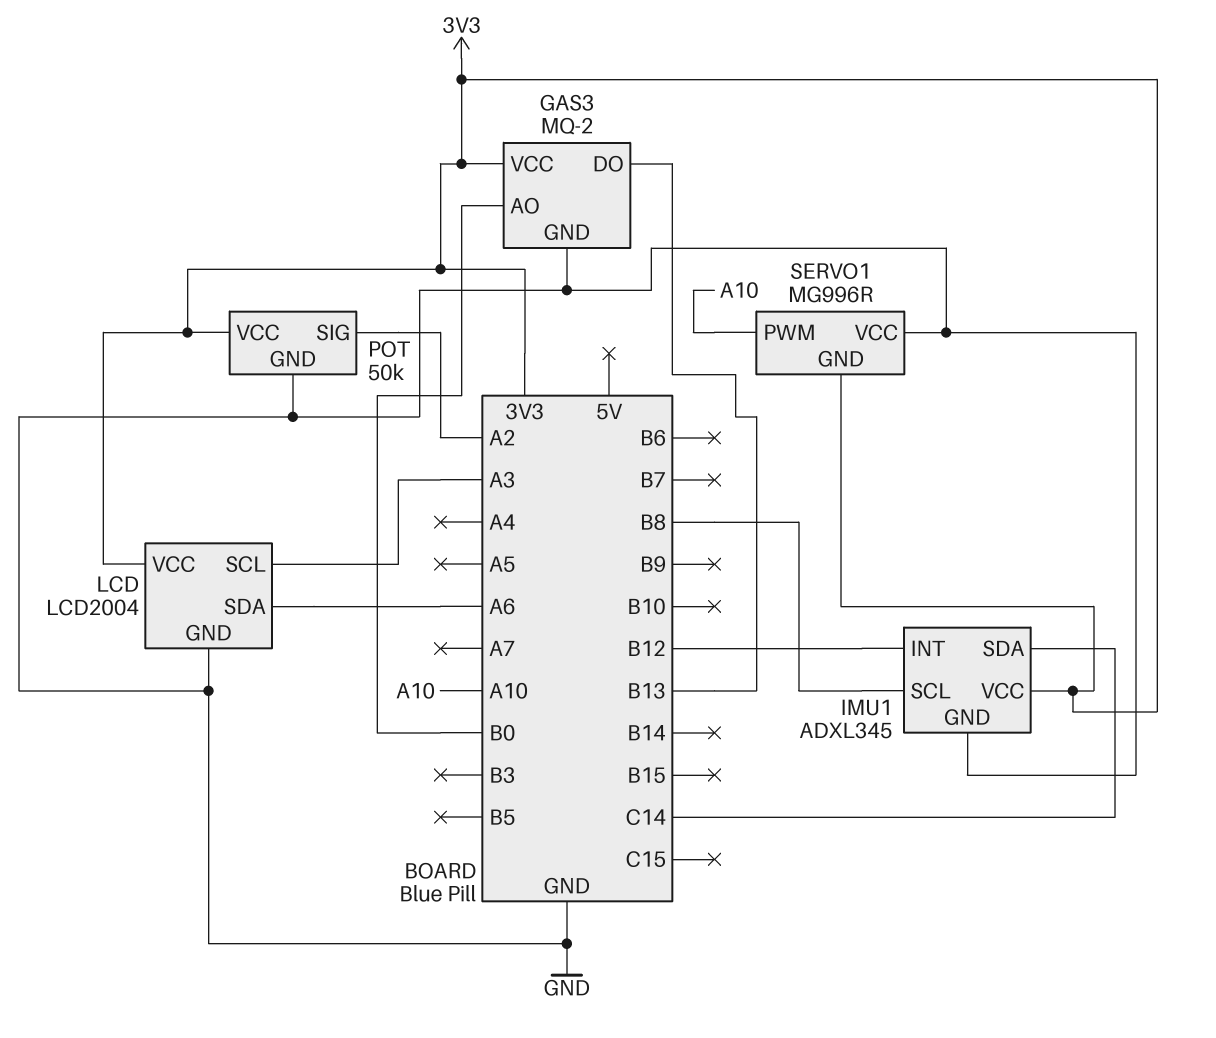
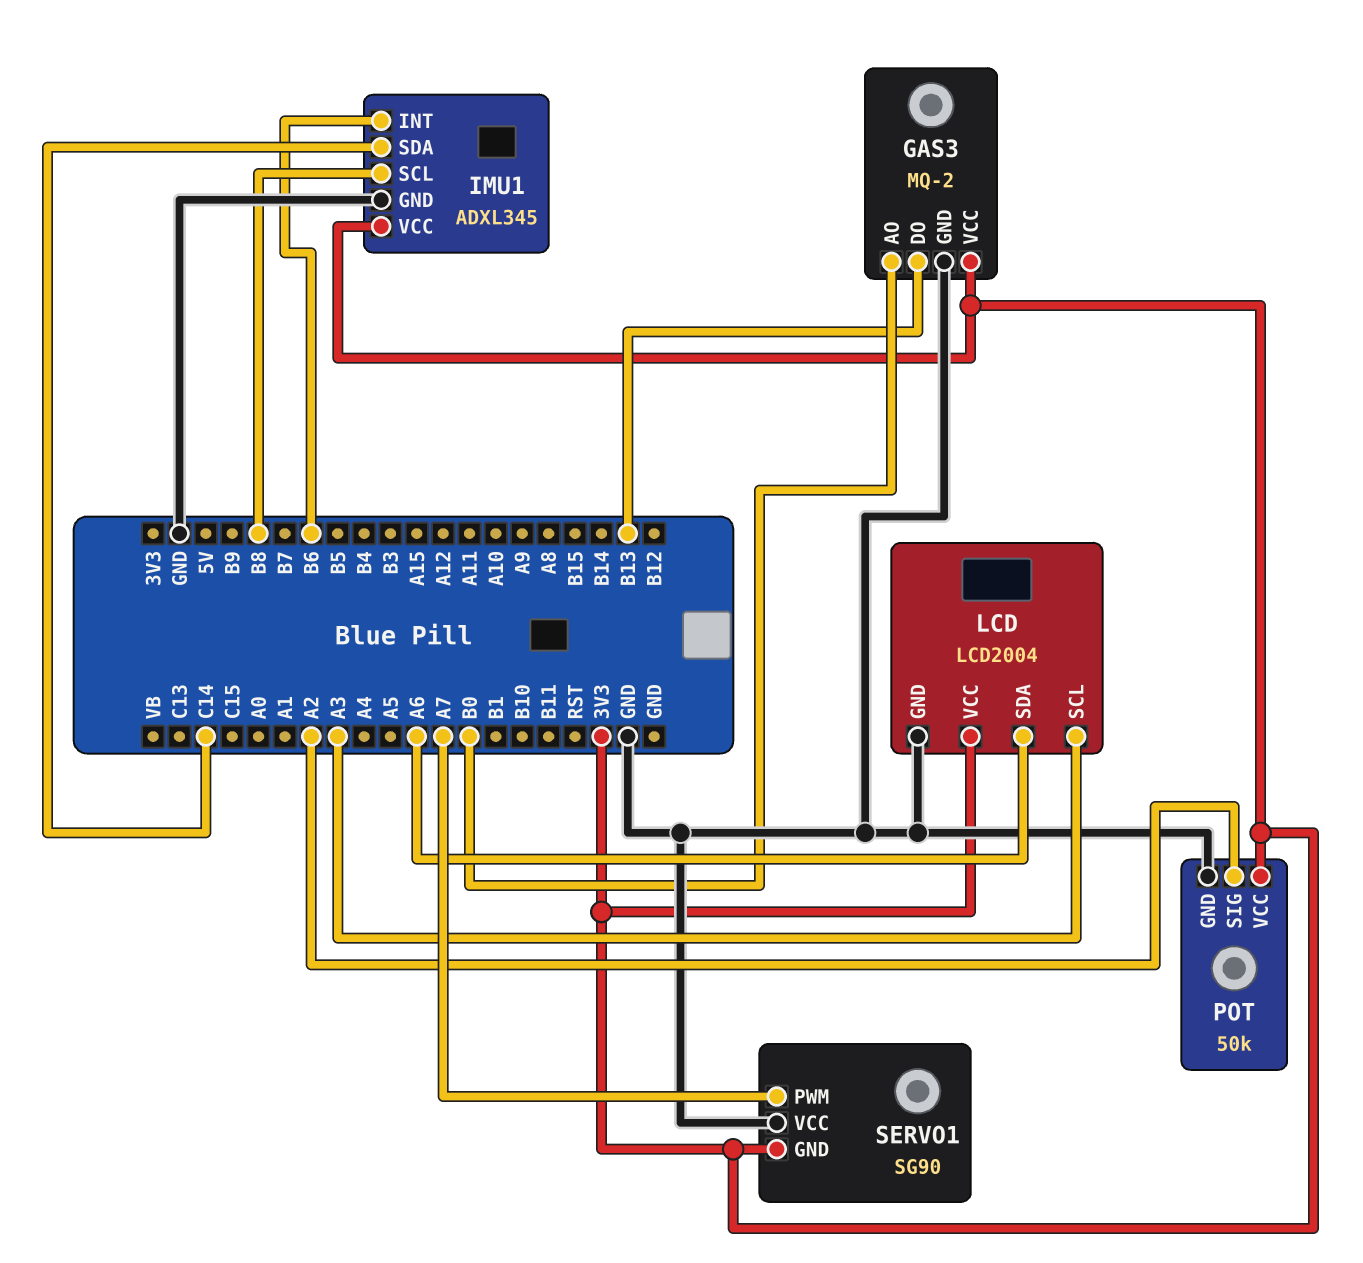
IMU1 pin INT: B12 -> B6
SERVO1: MG996R -> SG90
SERVO1 pin PWM: A10 -> A7

